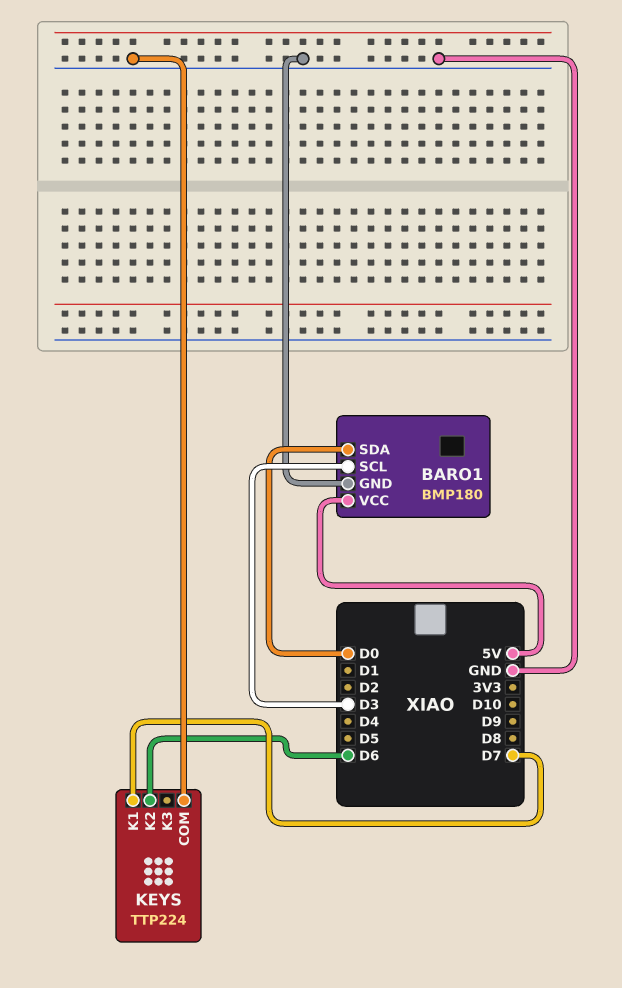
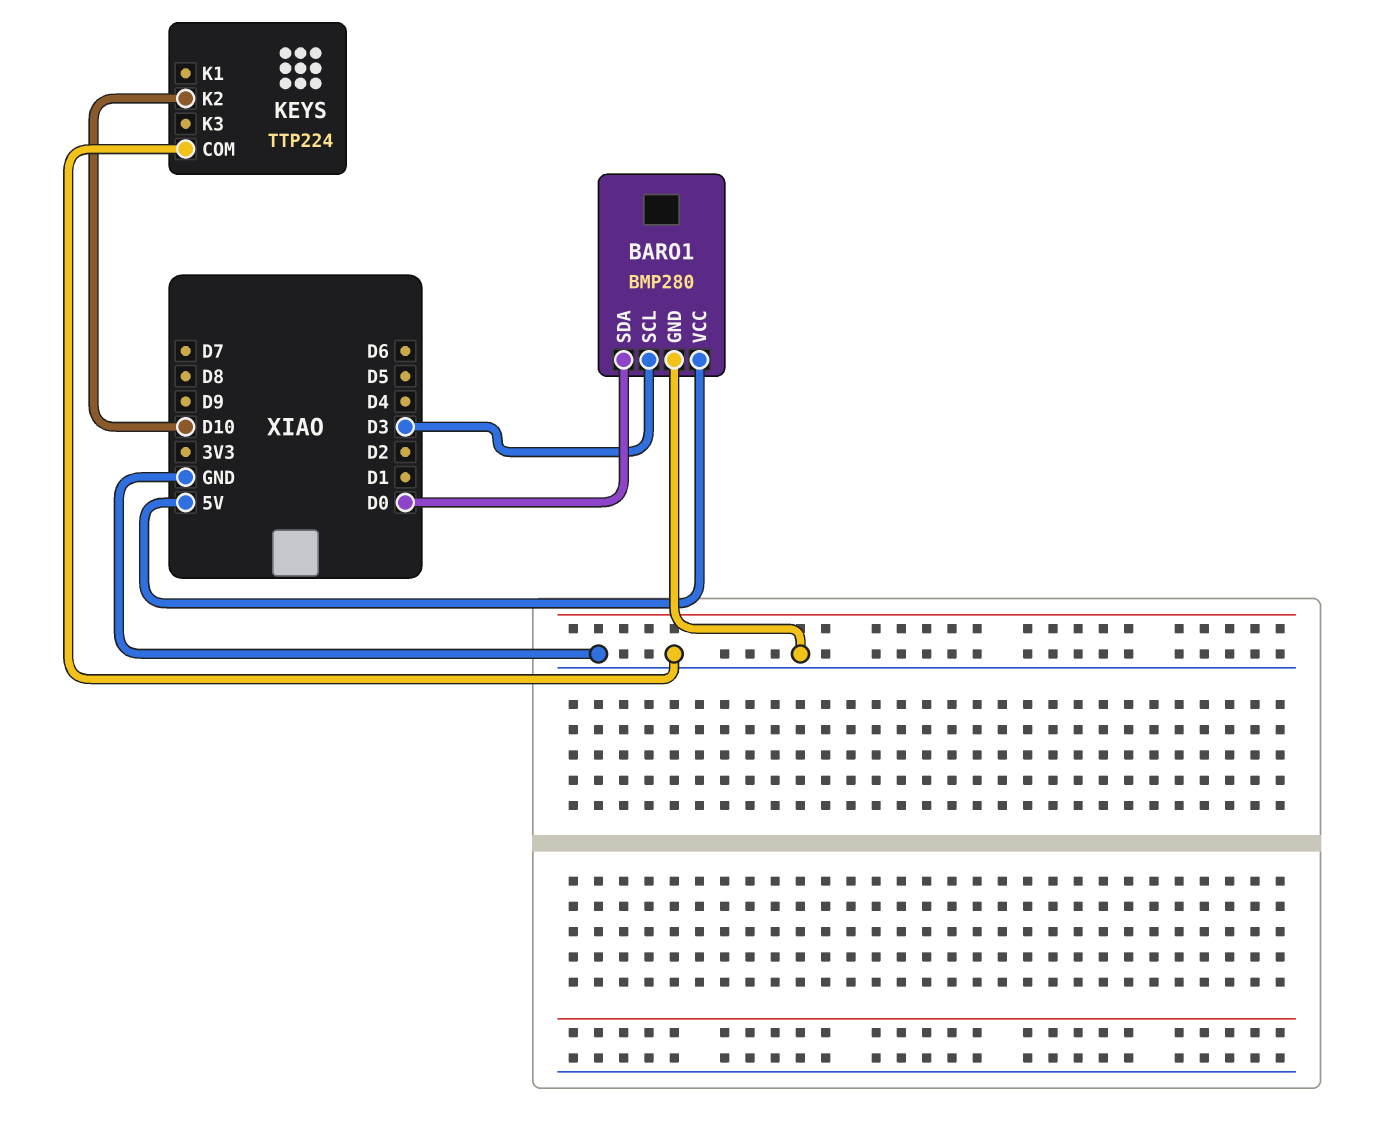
BARO1: BMP180 -> BMP280
KEYS pin K1: D7 -> none
KEYS pin K2: D6 -> D10

